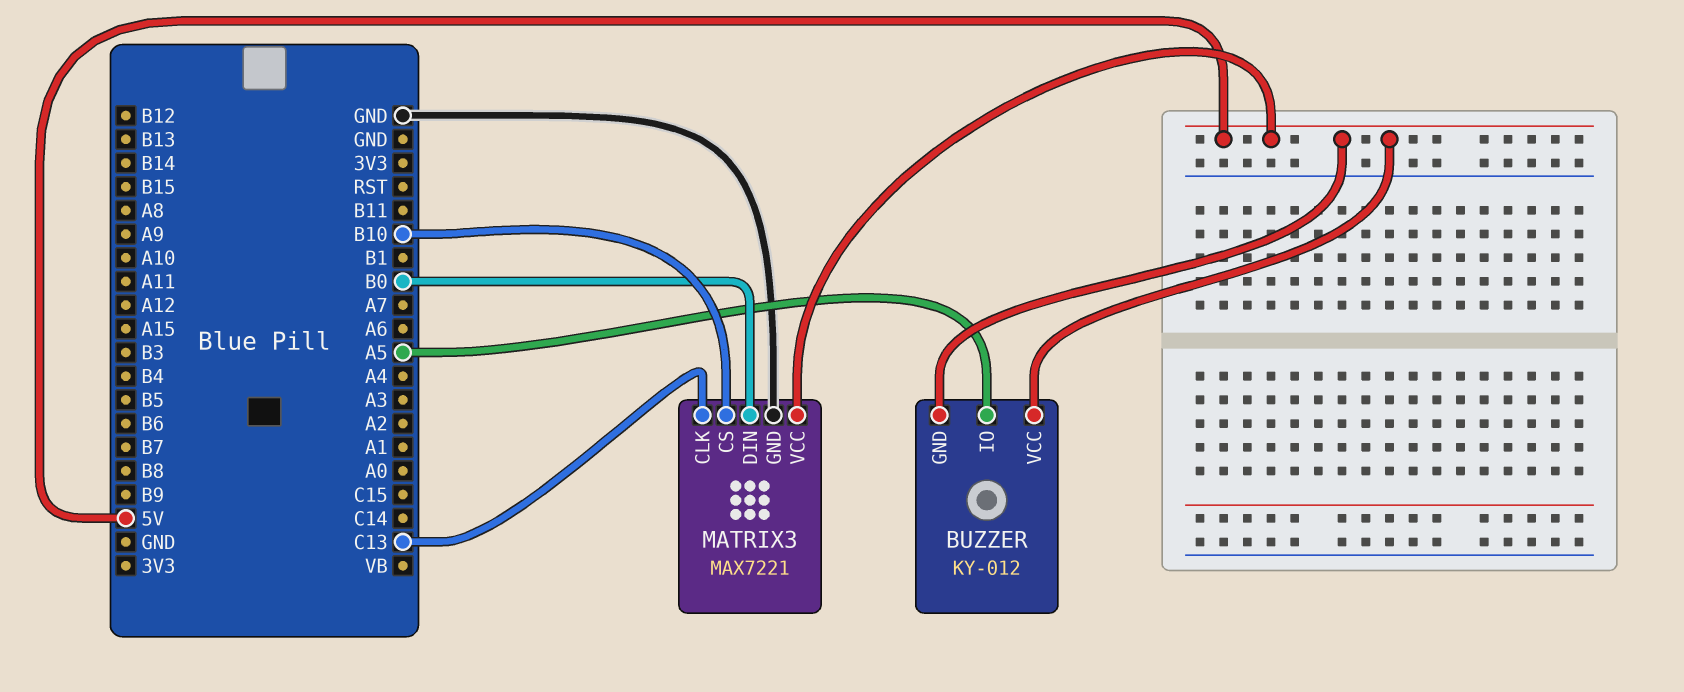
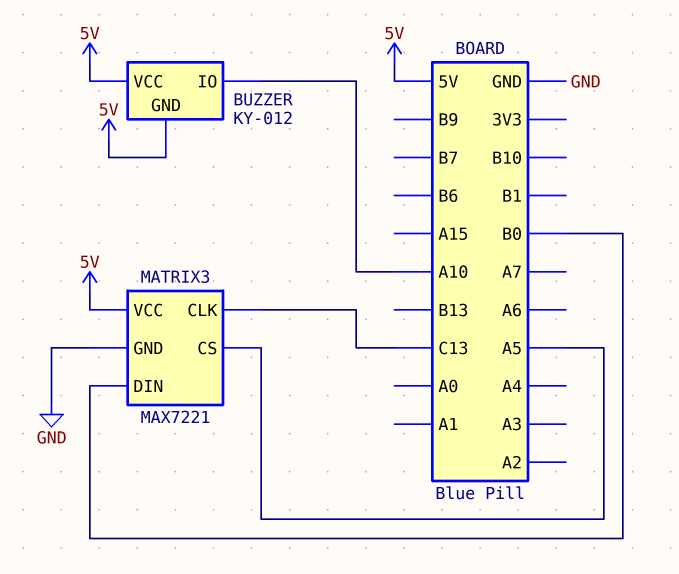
BUZZER pin IO: A5 -> A10
MATRIX3 pin CS: B10 -> A5

